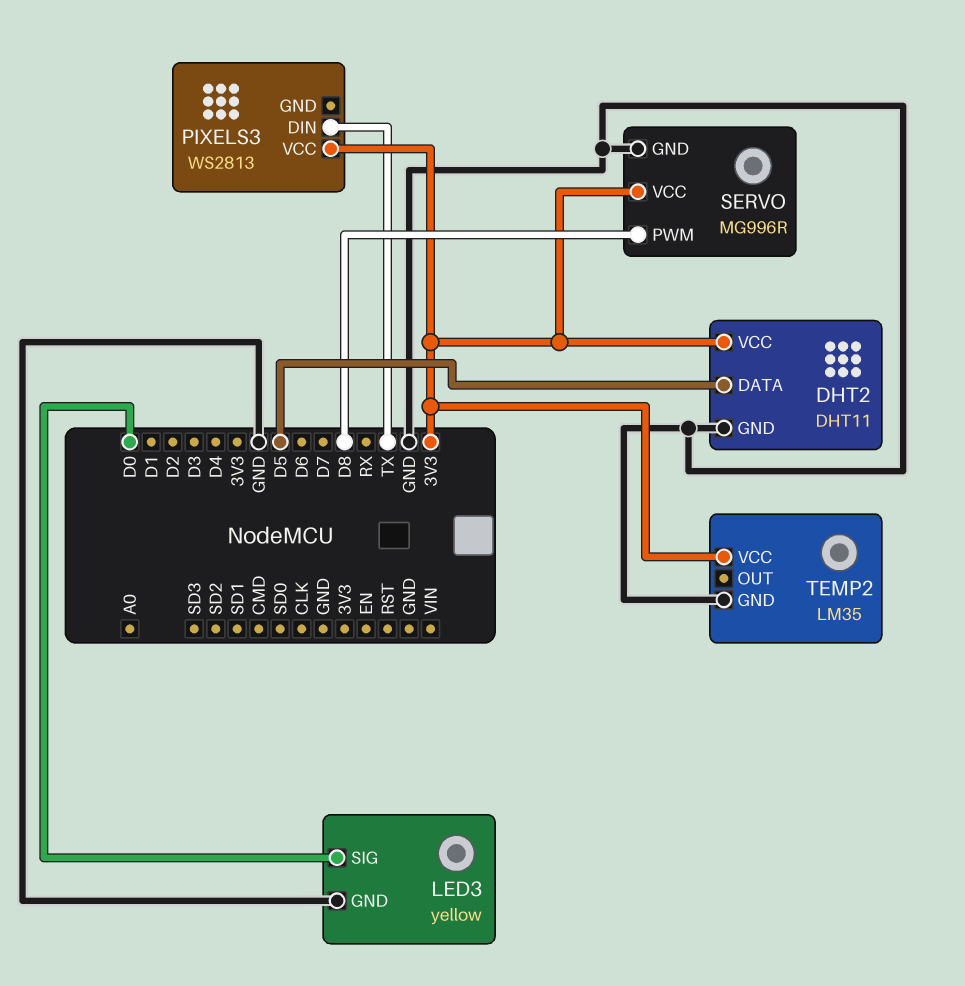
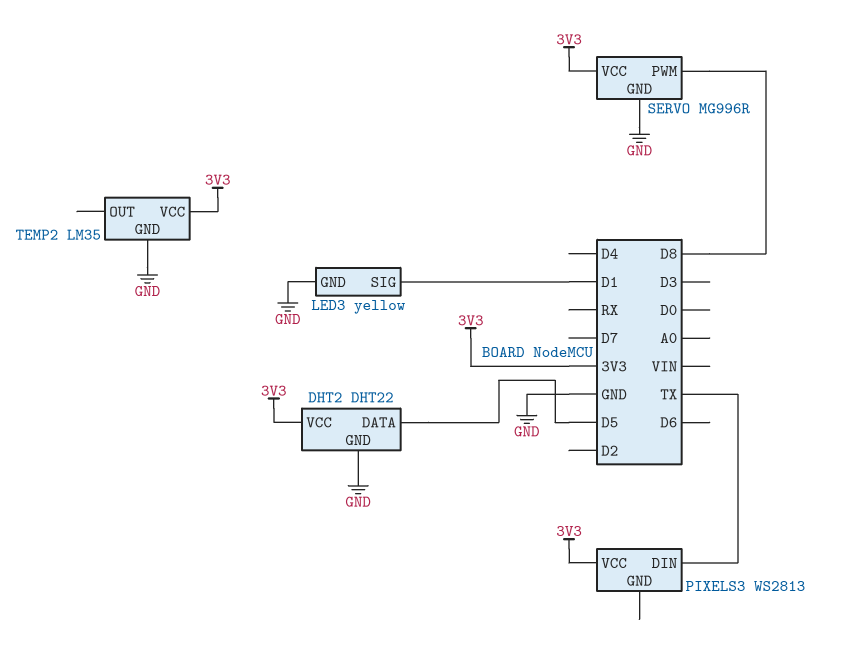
DHT2: DHT11 -> DHT22
LED3 pin SIG: D0 -> D1

